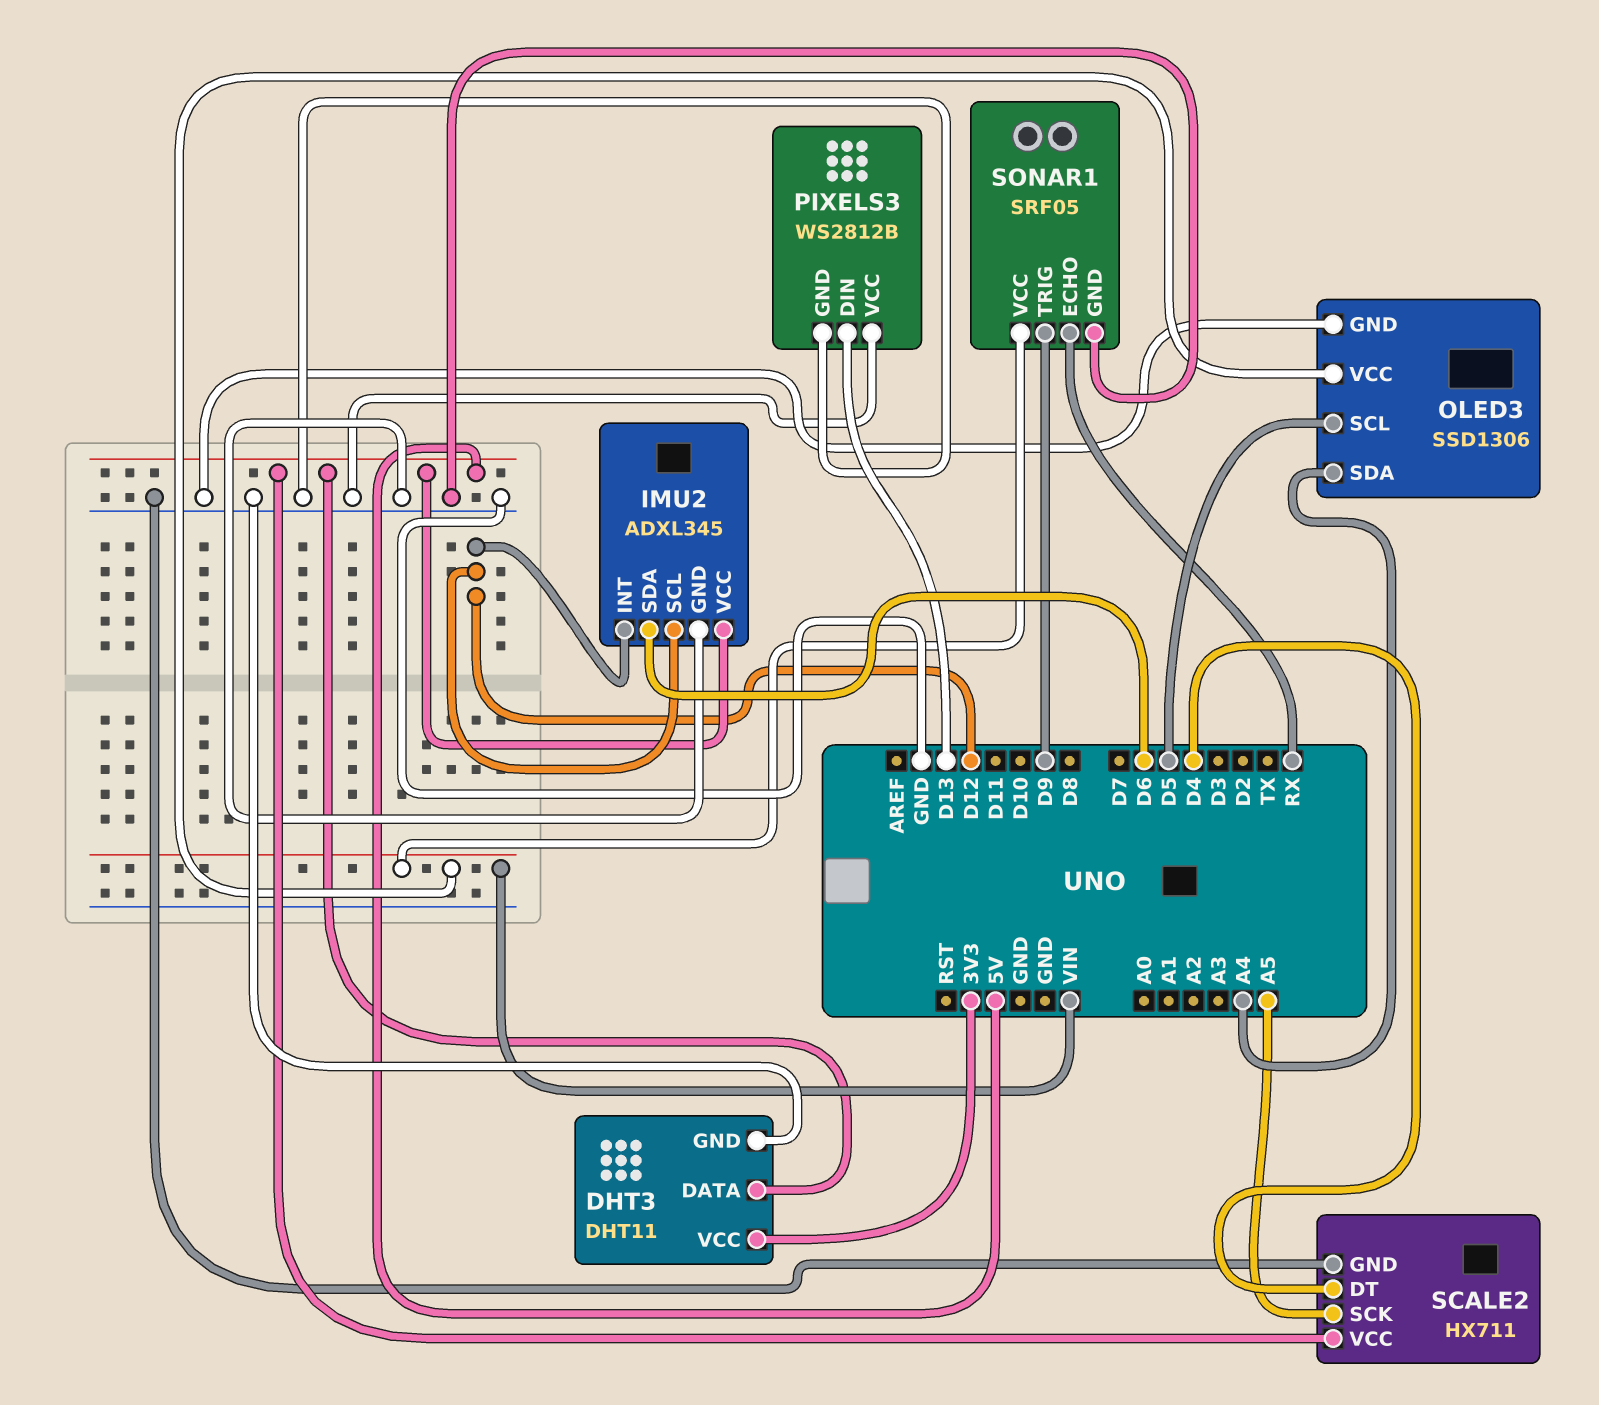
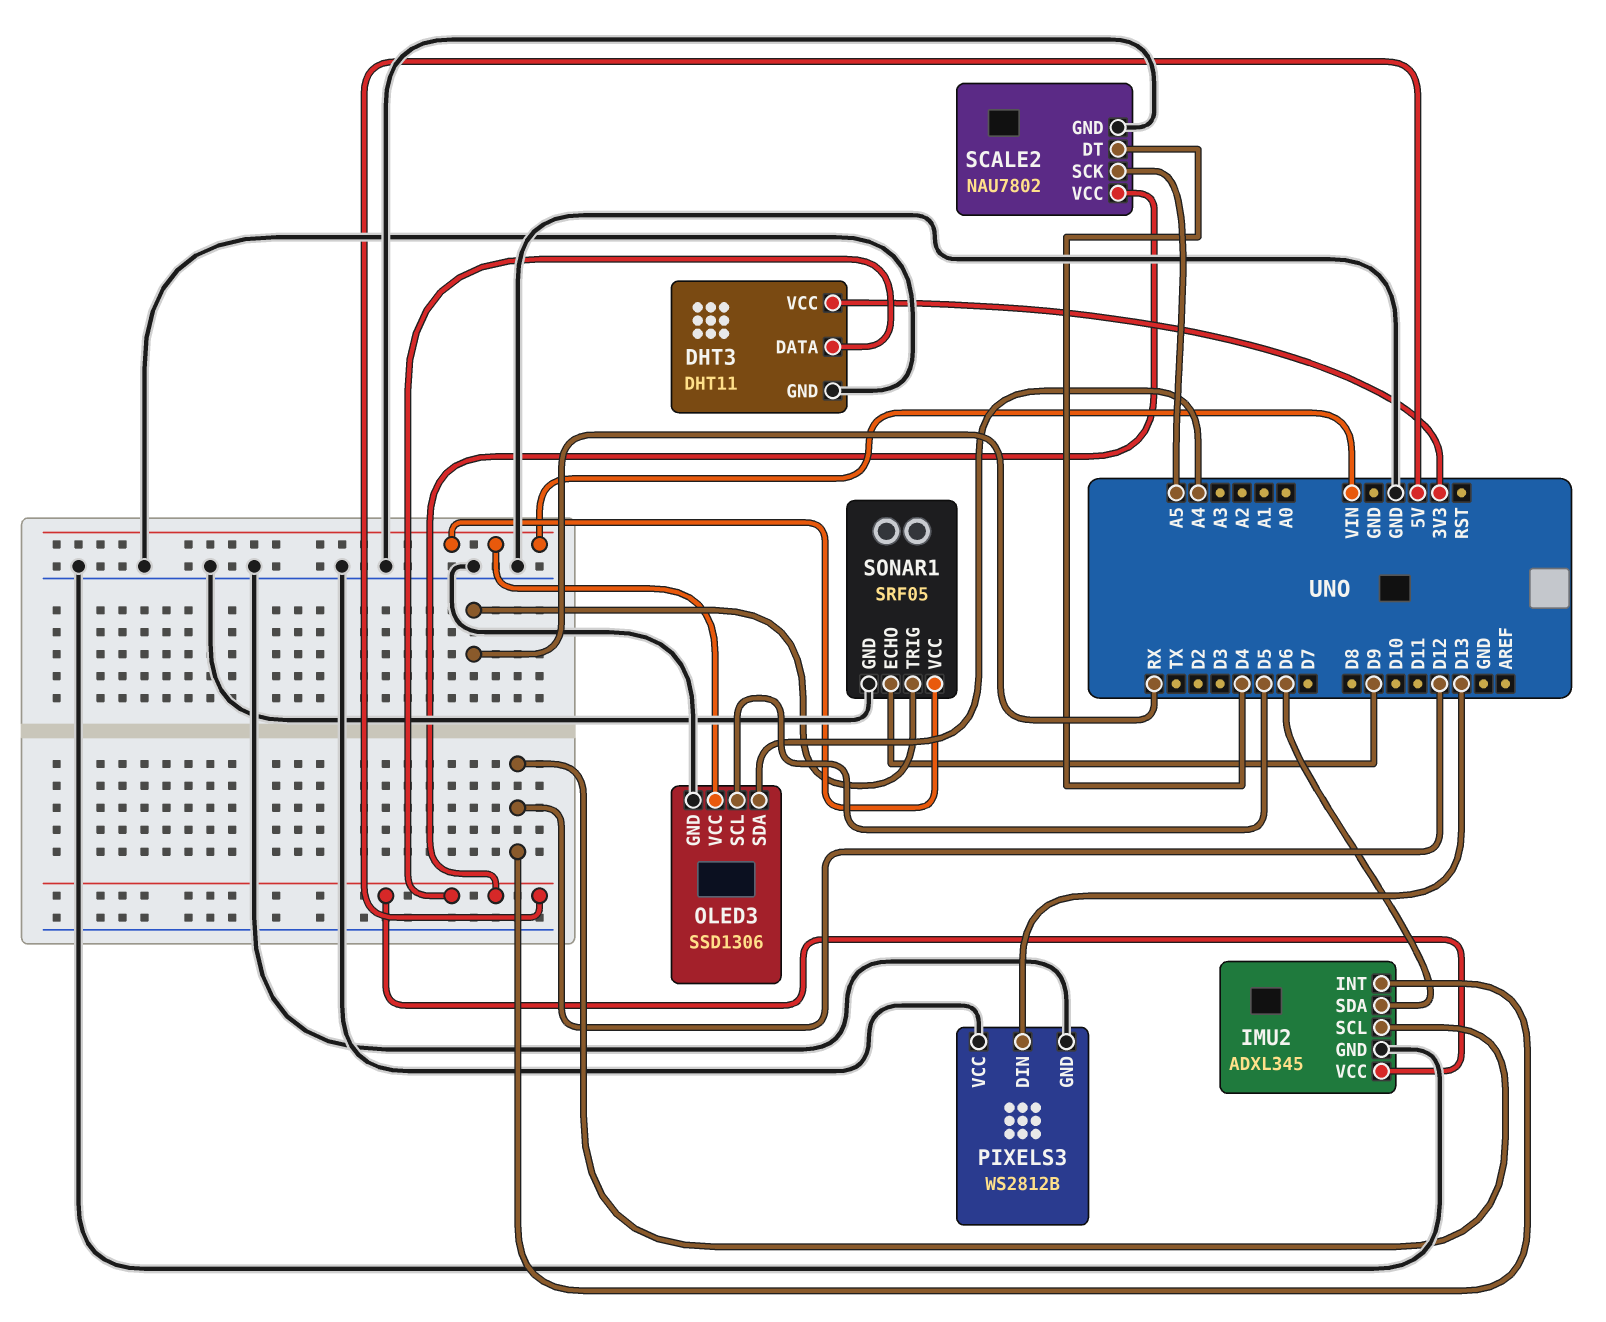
SCALE2: HX711 -> NAU7802
SONAR1 pin ECHO: RX -> D9
SONAR1 pin TRIG: D9 -> RX

